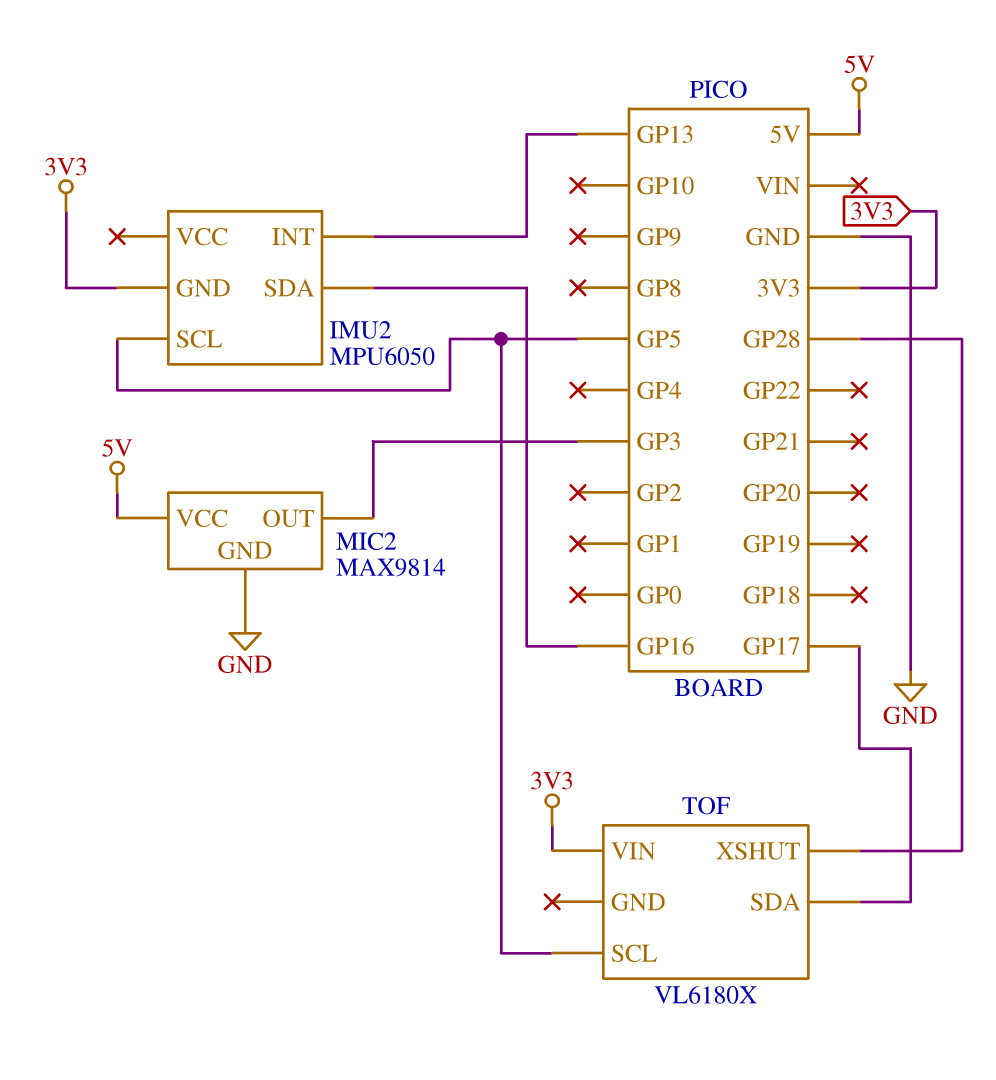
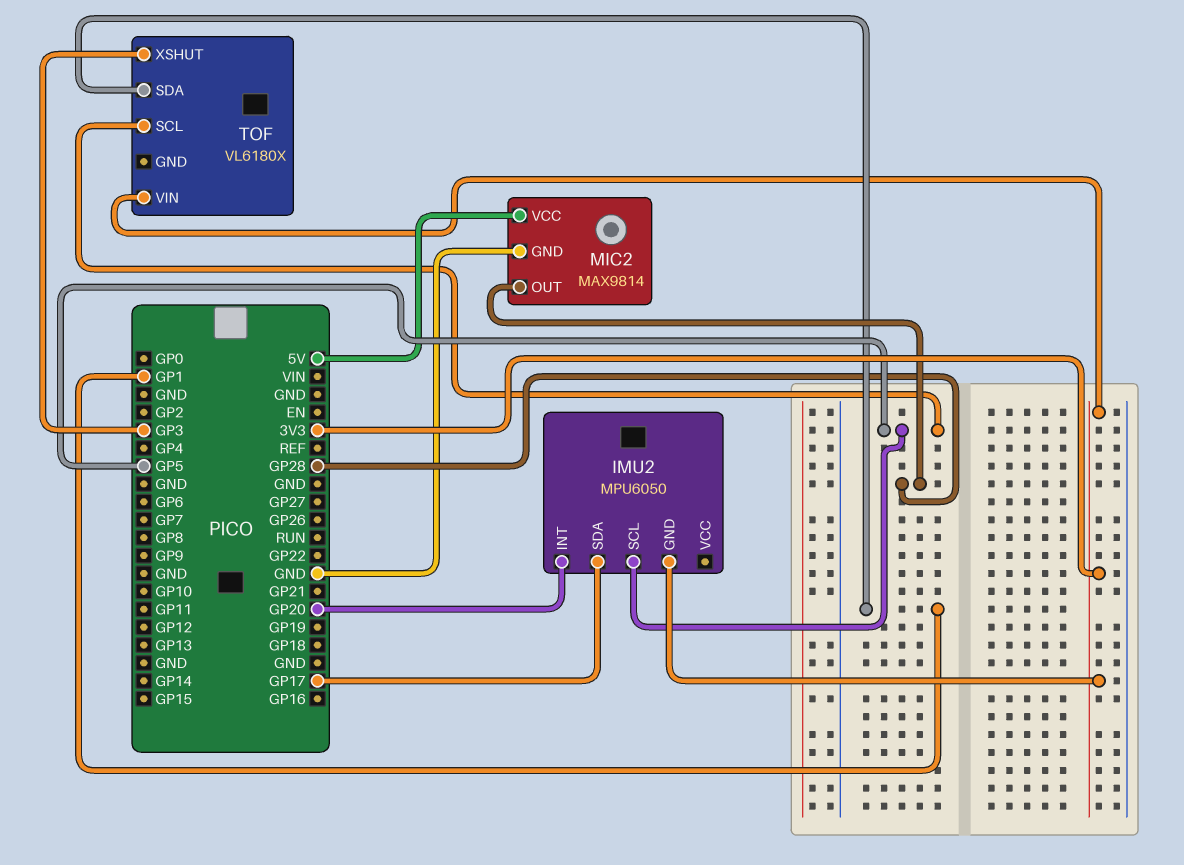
IMU2 pin INT: GP13 -> GP20
IMU2 pin SDA: GP16 -> GP17
MIC2 pin OUT: GP3 -> GP28
TOF pin SDA: GP17 -> GP1
TOF pin XSHUT: GP28 -> GP3

